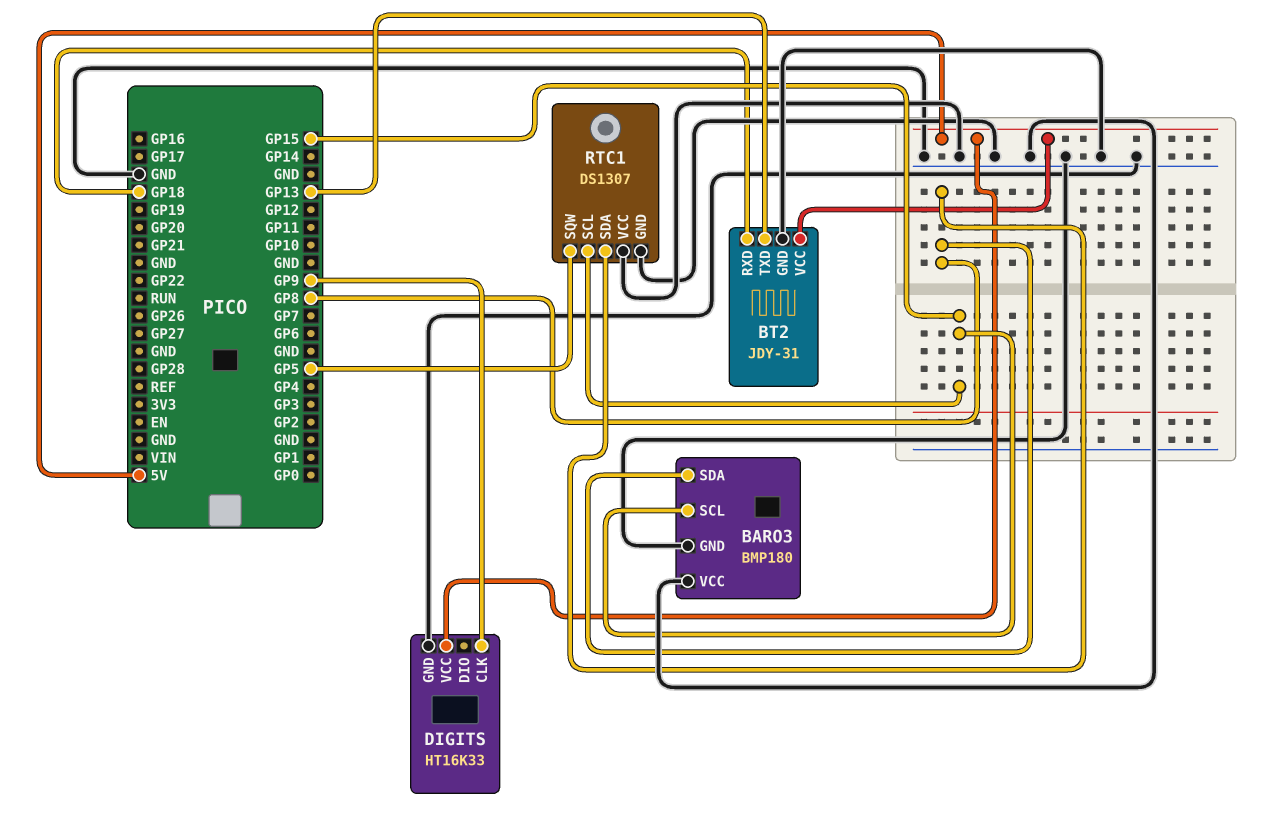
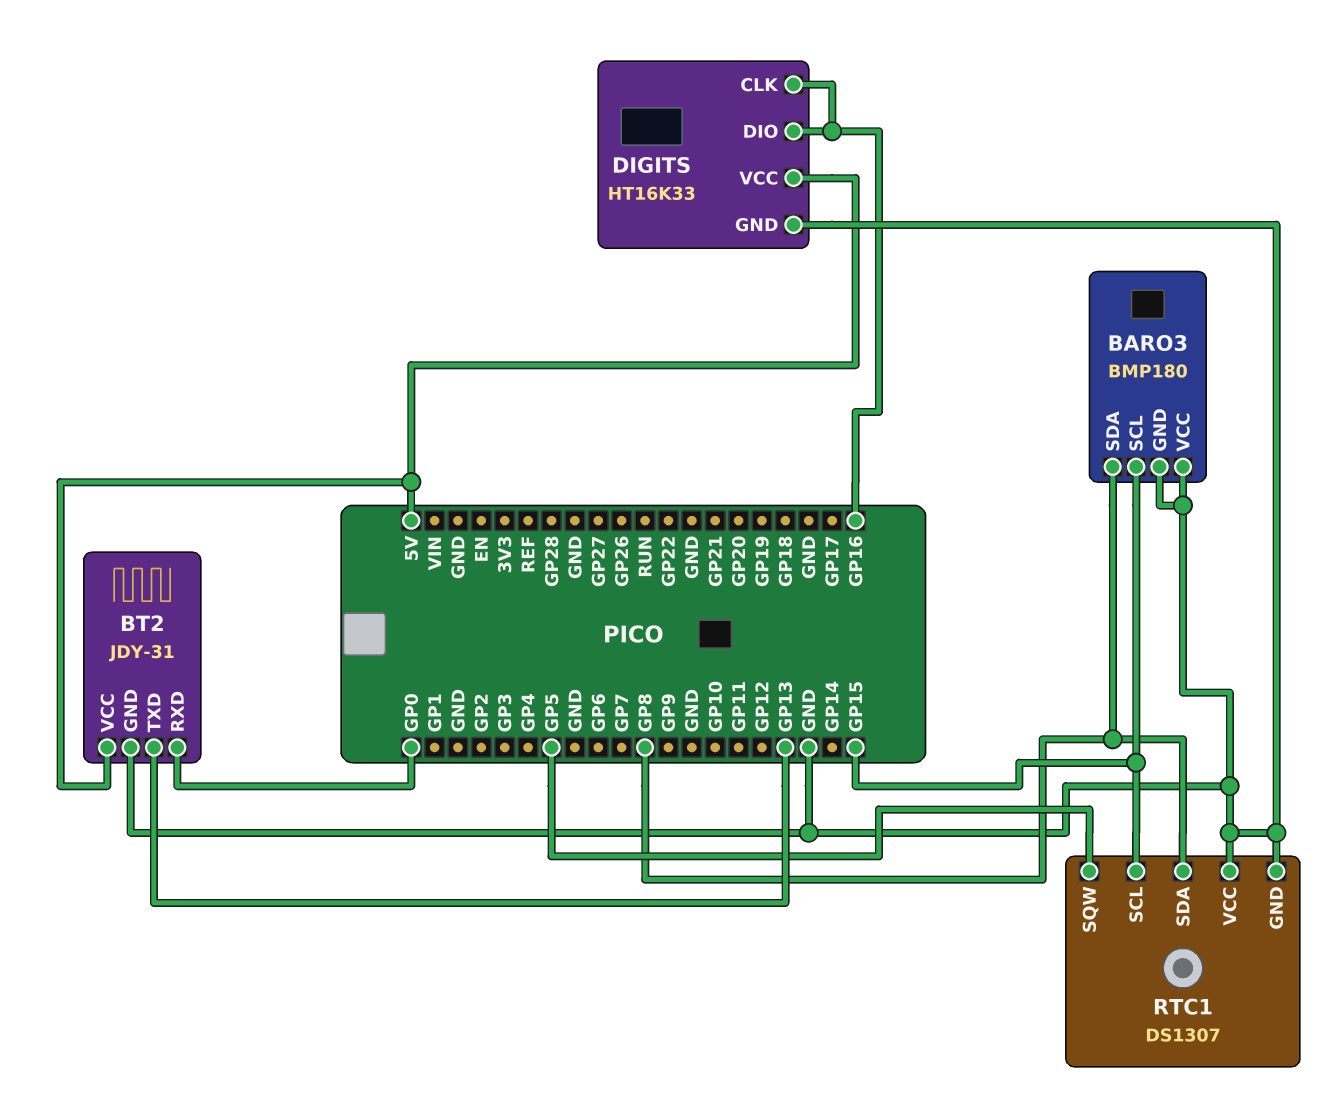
BT2 pin RXD: GP18 -> GP0
DIGITS pin CLK: GP9 -> GP16
DIGITS pin DIO: none -> GP16

